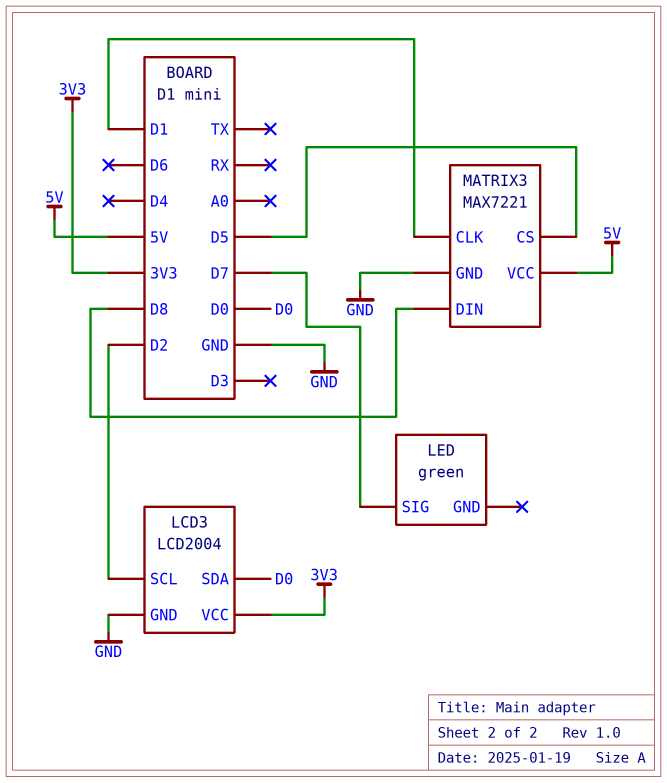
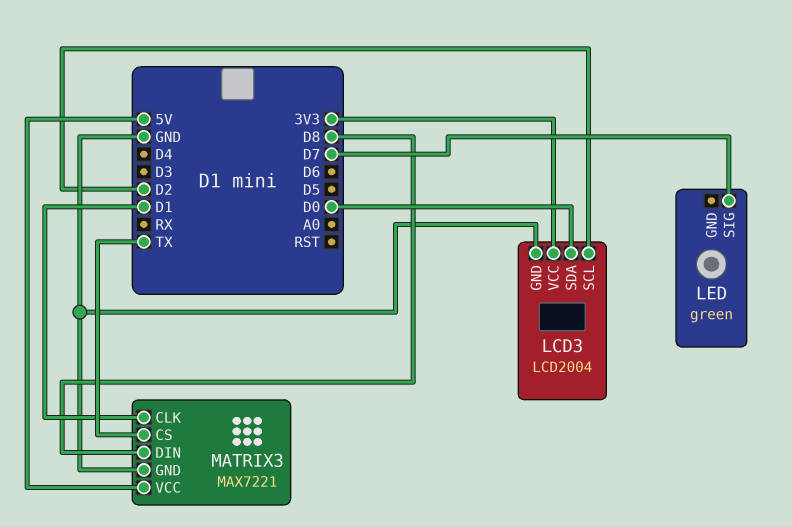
MATRIX3 pin CS: D5 -> TX

